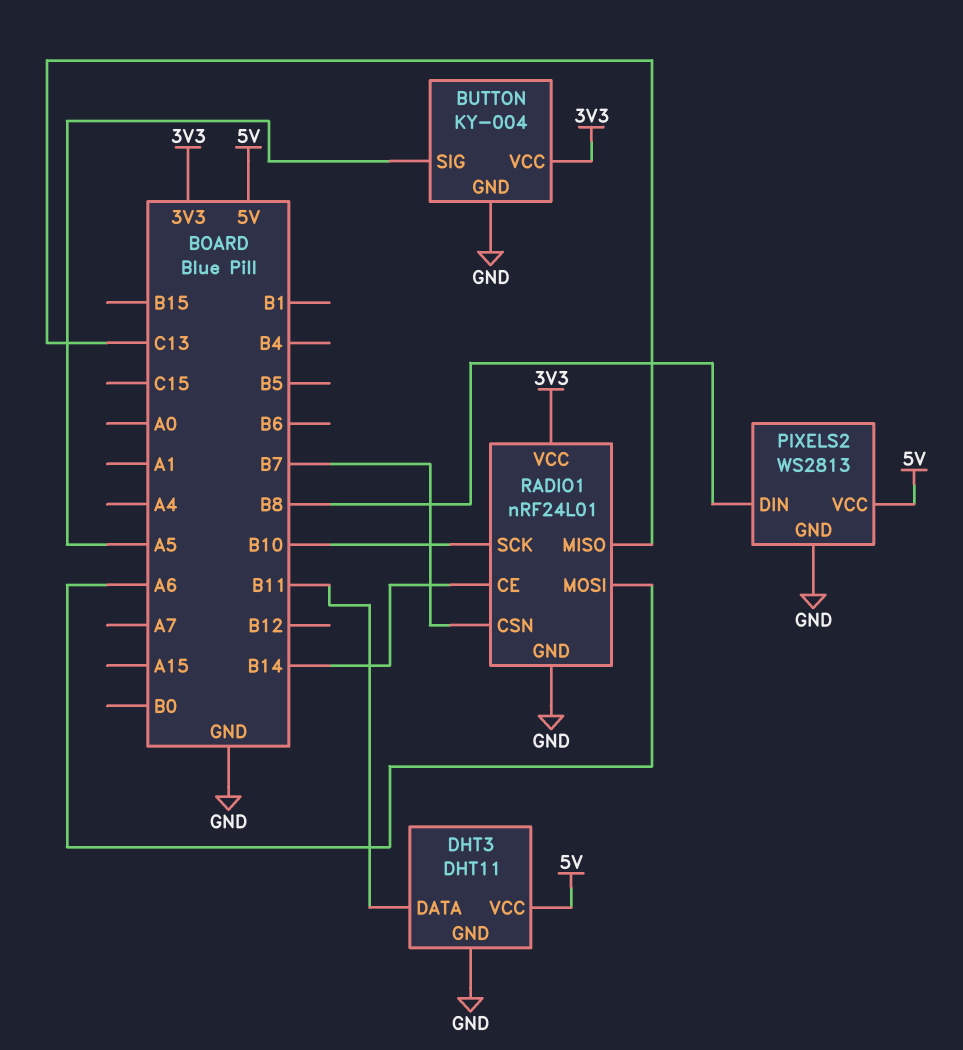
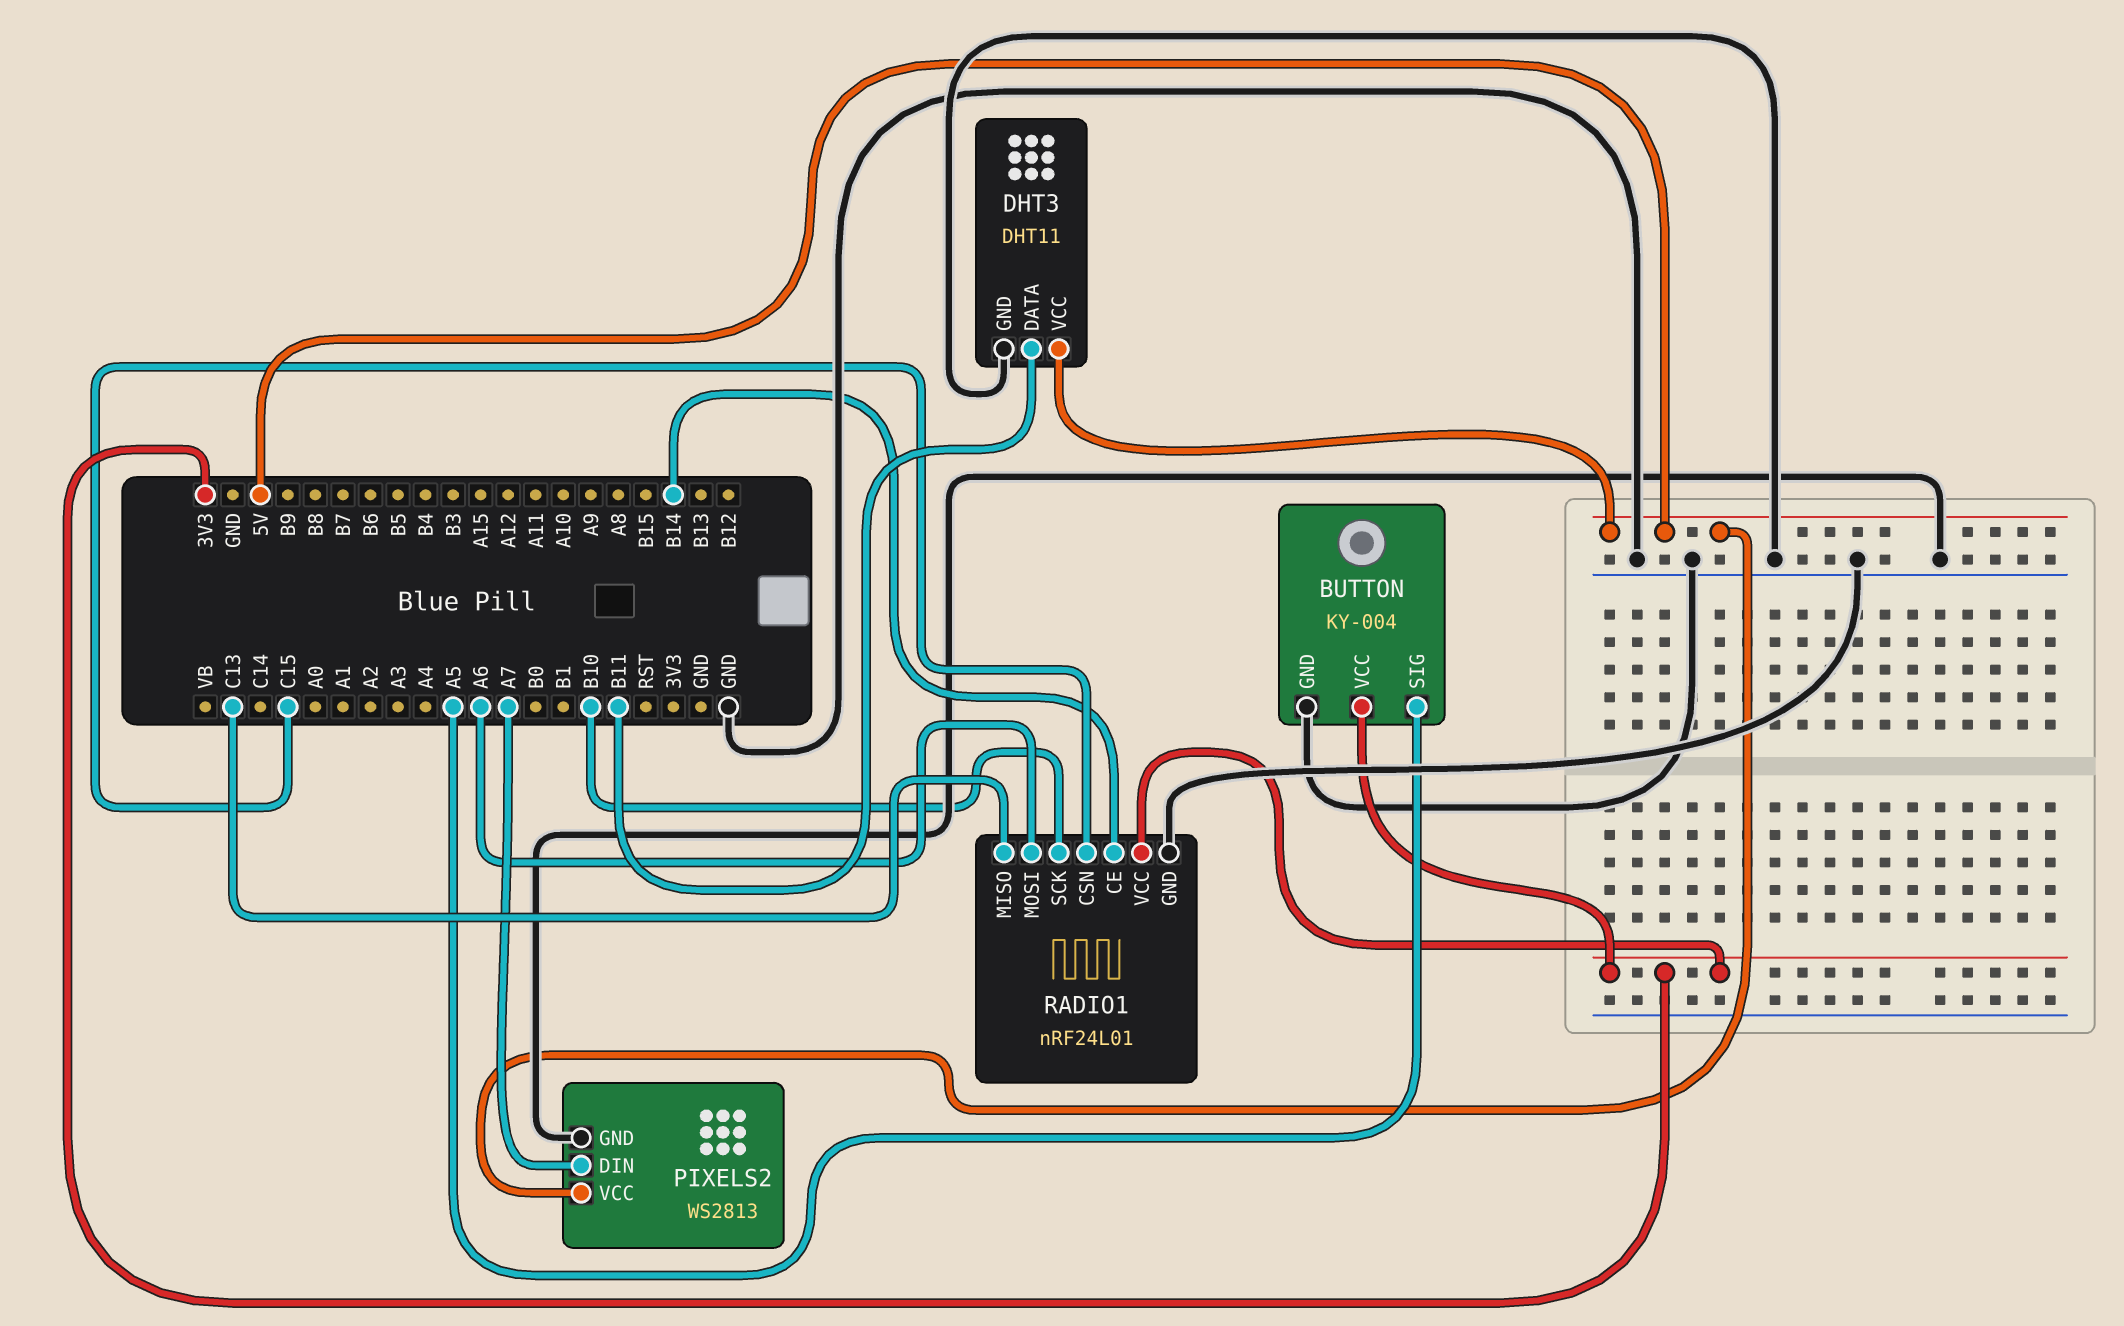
PIXELS2 pin DIN: B8 -> A7
RADIO1 pin CSN: B7 -> C15

